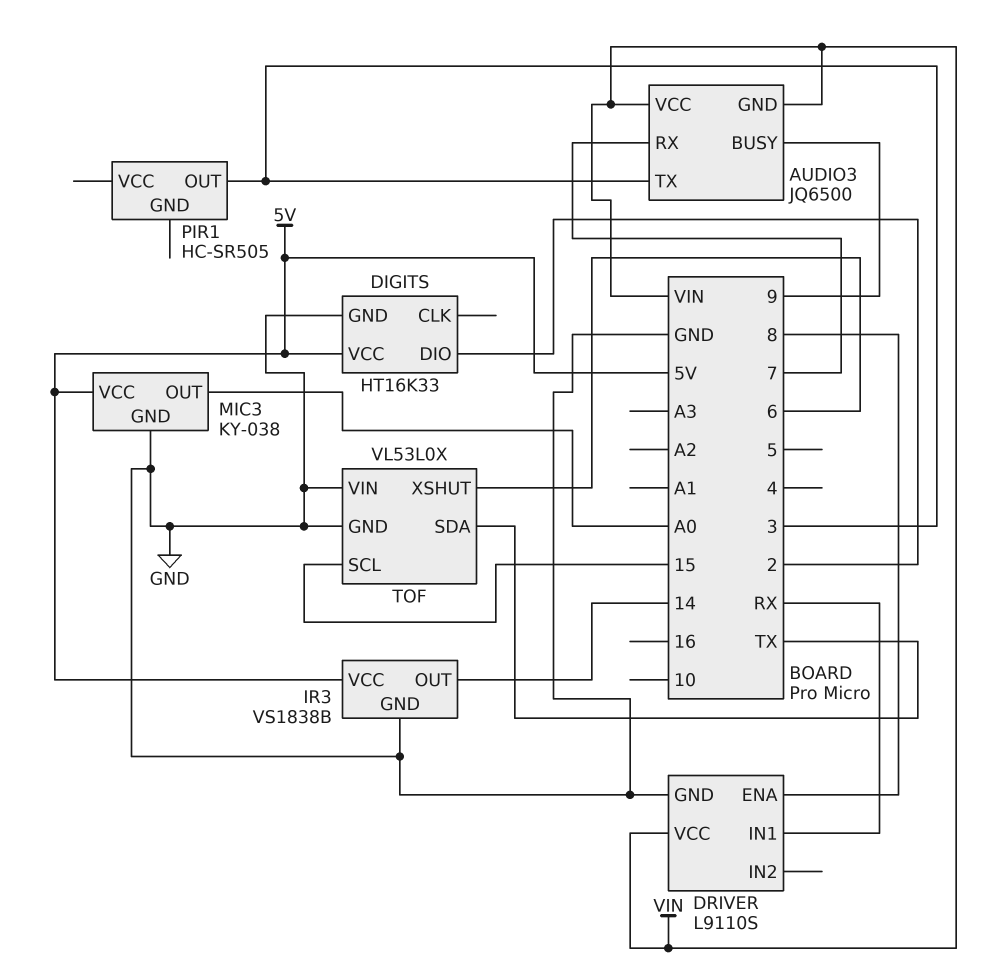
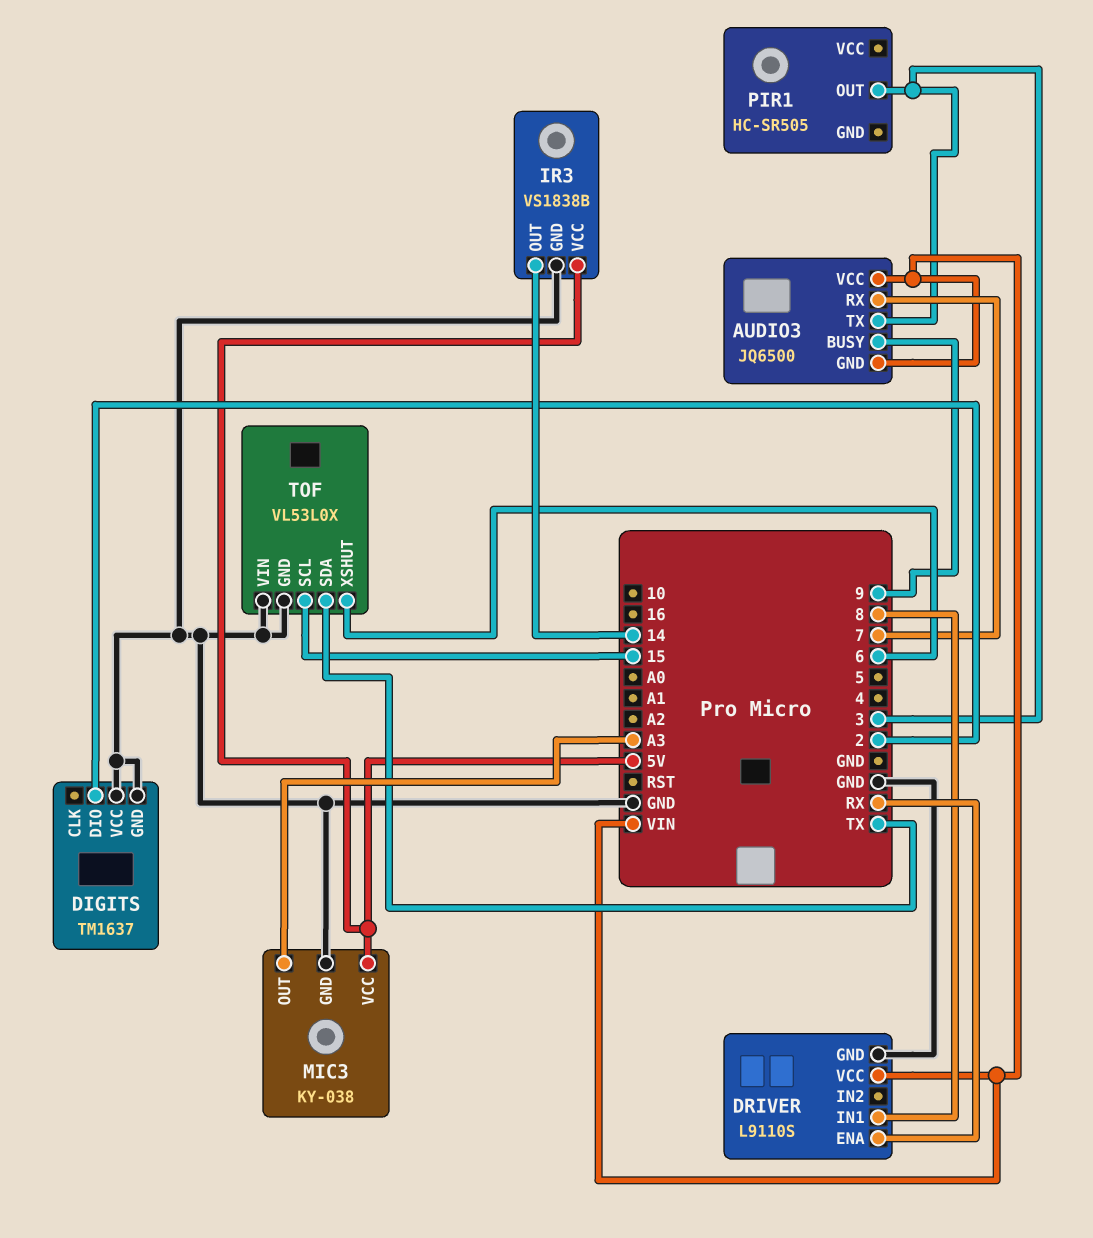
DIGITS: HT16K33 -> TM1637
DIGITS pin VCC: 5V -> GND
DRIVER pin ENA: 8 -> RX
DRIVER pin IN1: RX -> 8
MIC3 pin OUT: A0 -> A3

